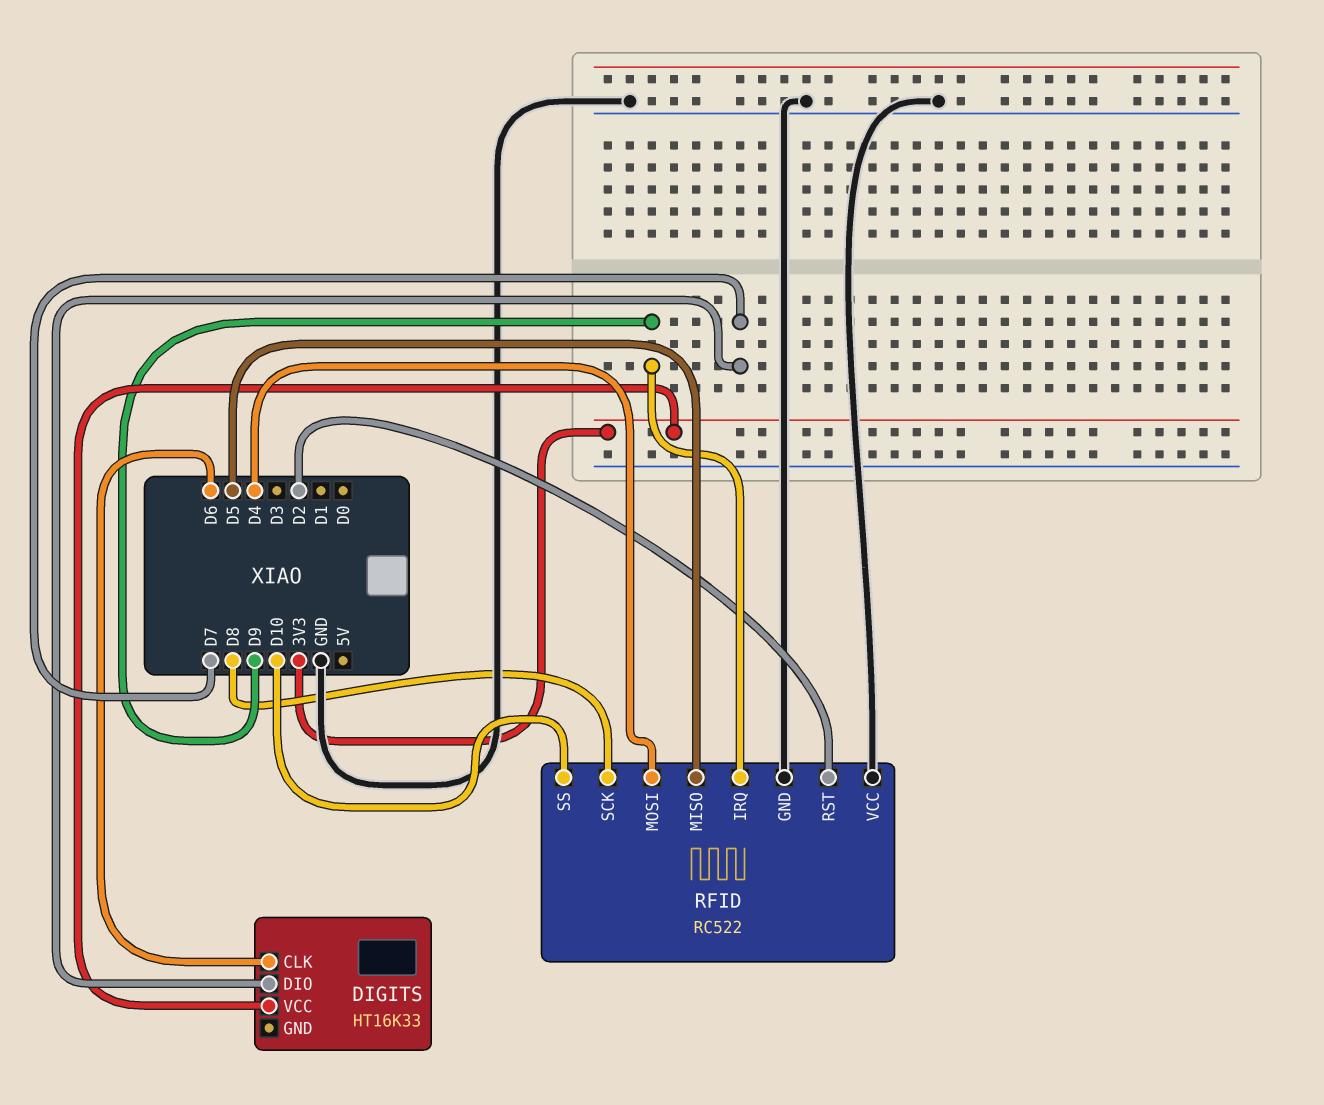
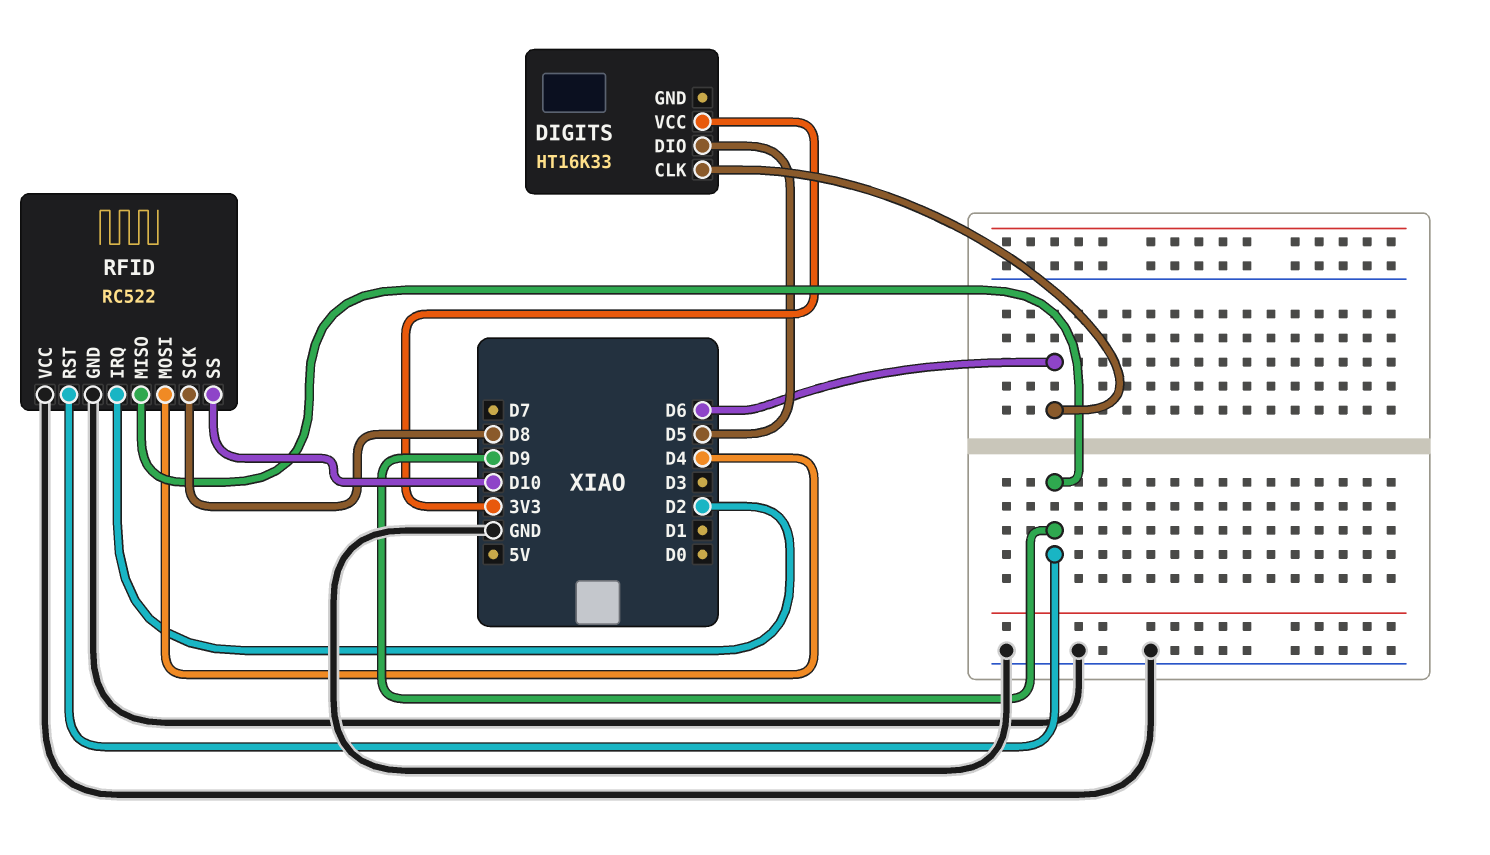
DIGITS pin DIO: D7 -> D5
RFID pin IRQ: D9 -> D2
RFID pin MISO: D5 -> D9
RFID pin RST: D2 -> D9

